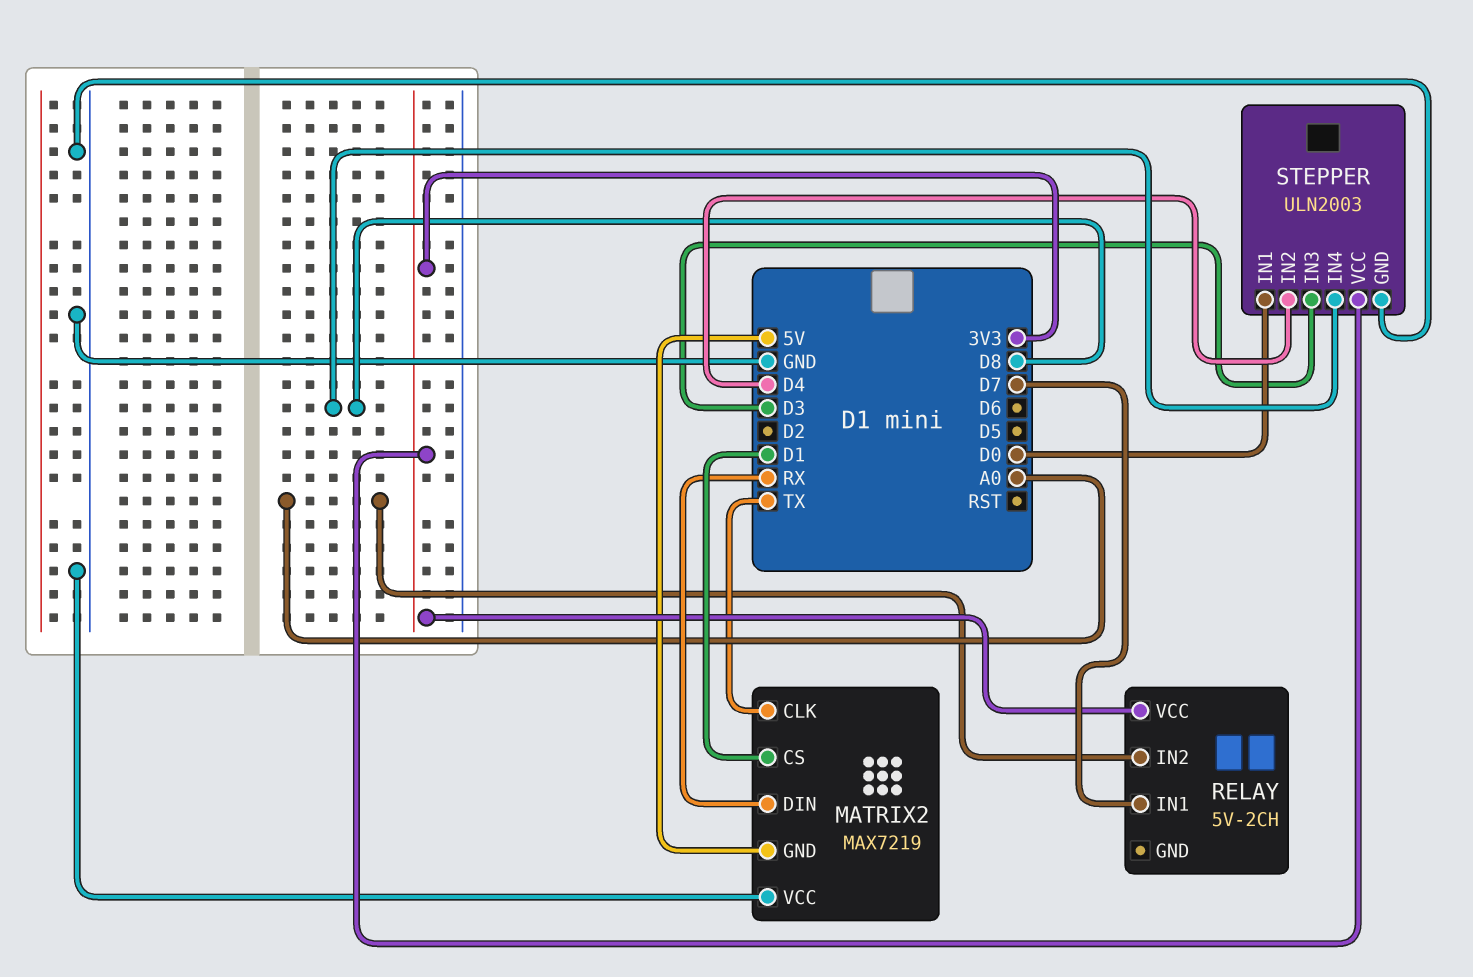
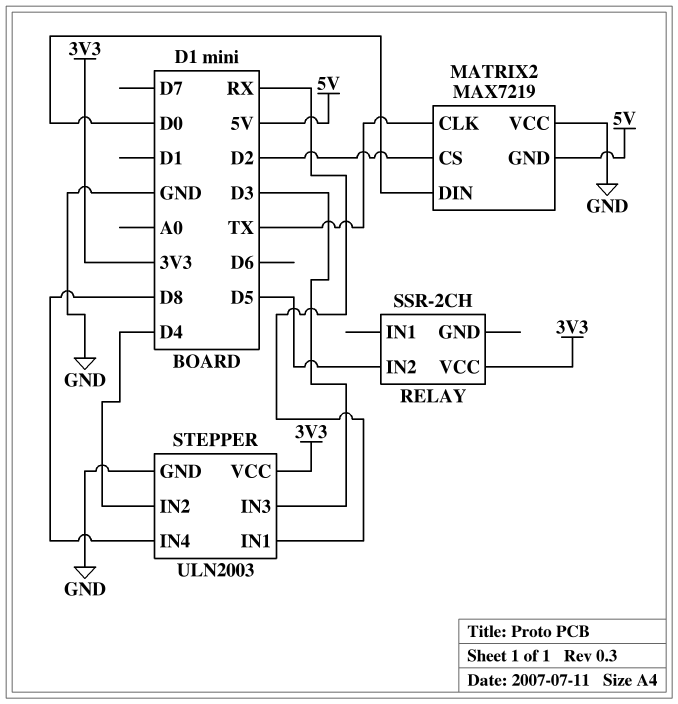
MATRIX2 pin CS: D1 -> D2
MATRIX2 pin DIN: RX -> D0
RELAY: 5V-2CH -> SSR-2CH
RELAY pin IN1: D7 -> none
RELAY pin IN2: A0 -> D5
STEPPER pin IN1: D0 -> RX

